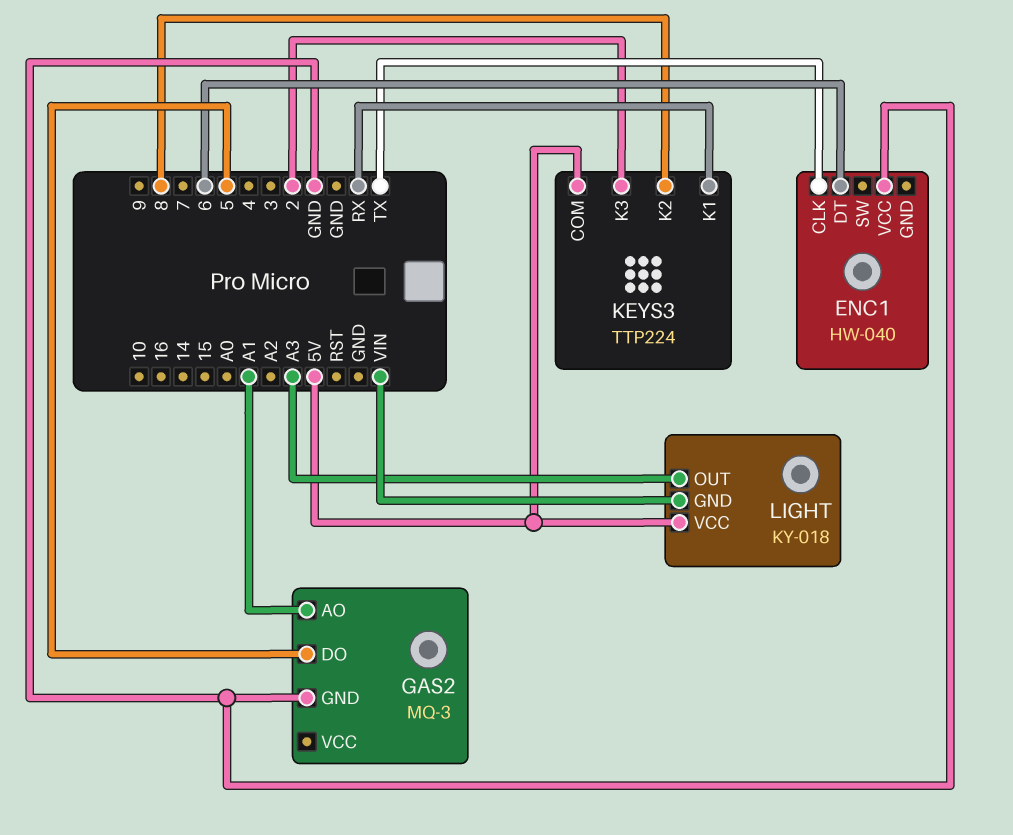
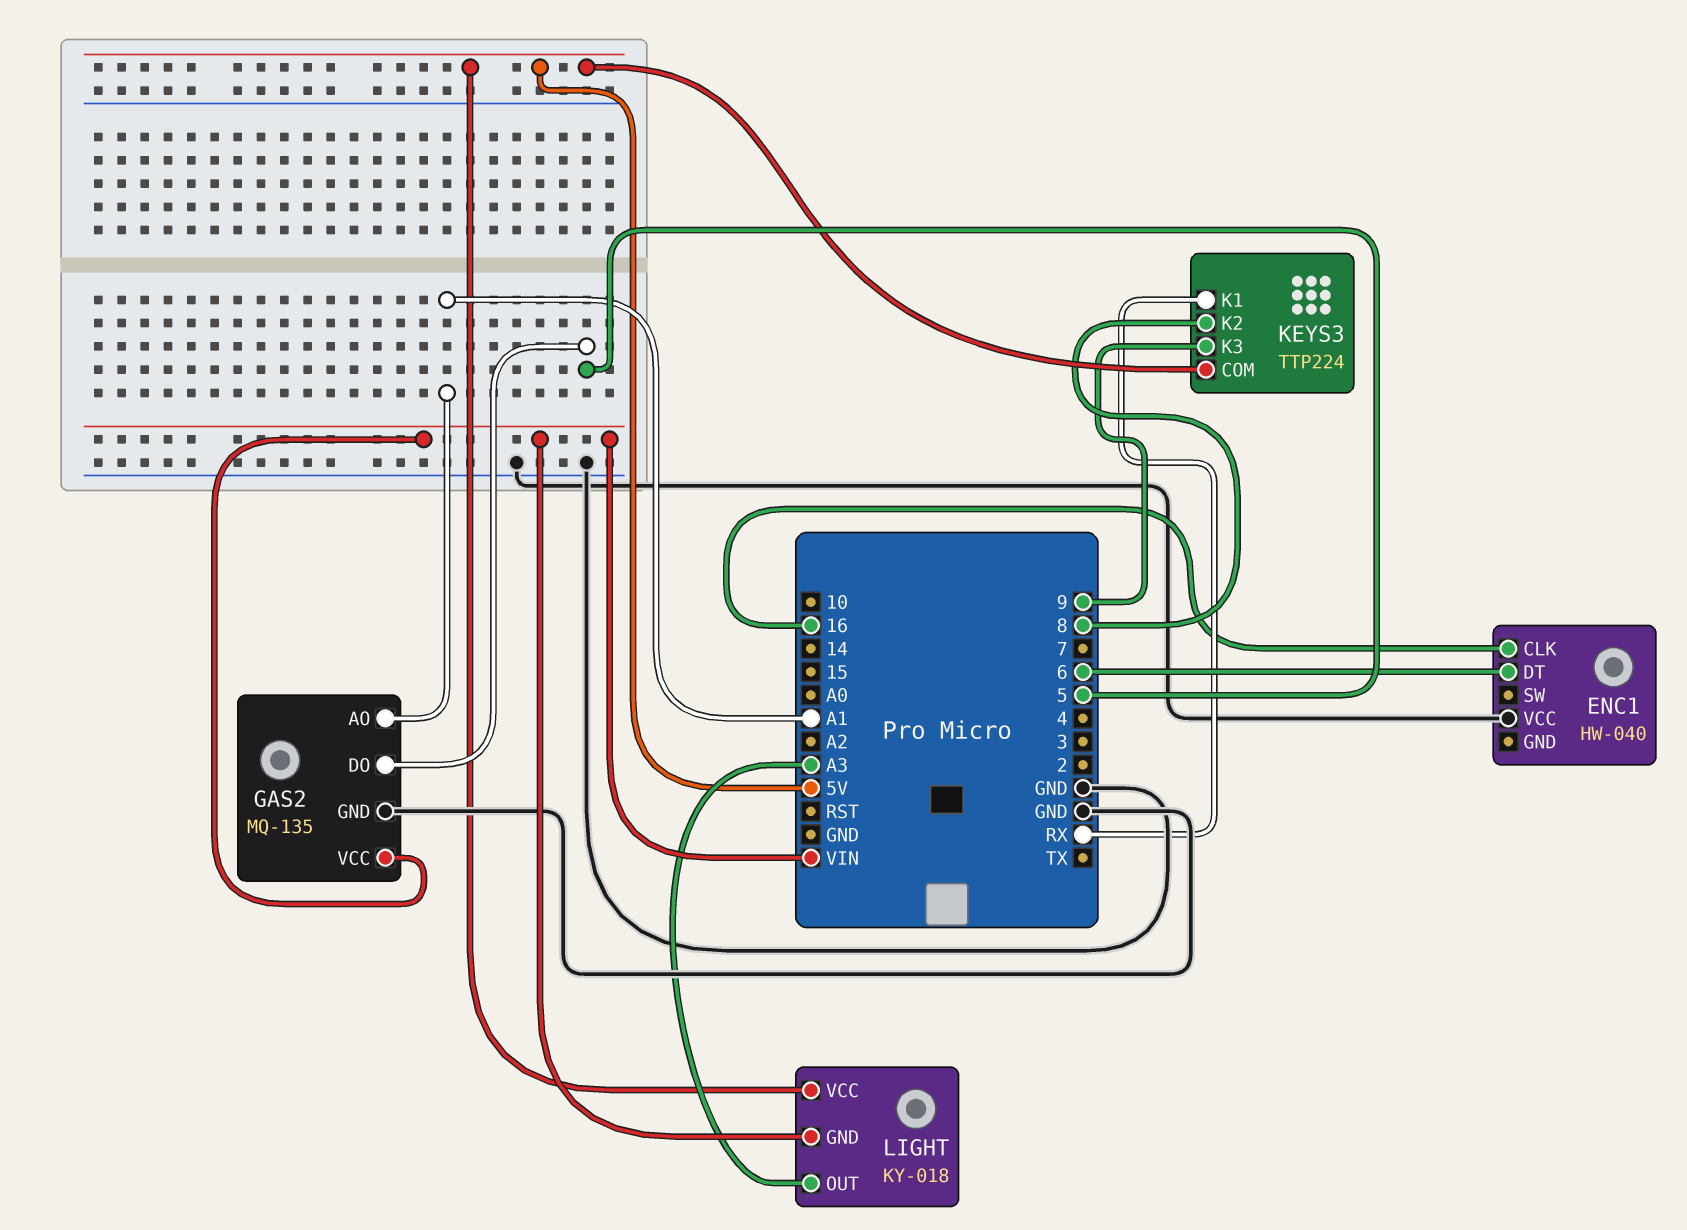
ENC1 pin CLK: TX -> 16
GAS2: MQ-3 -> MQ-135
GAS2 pin VCC: none -> VIN
KEYS3 pin K3: 2 -> 9

